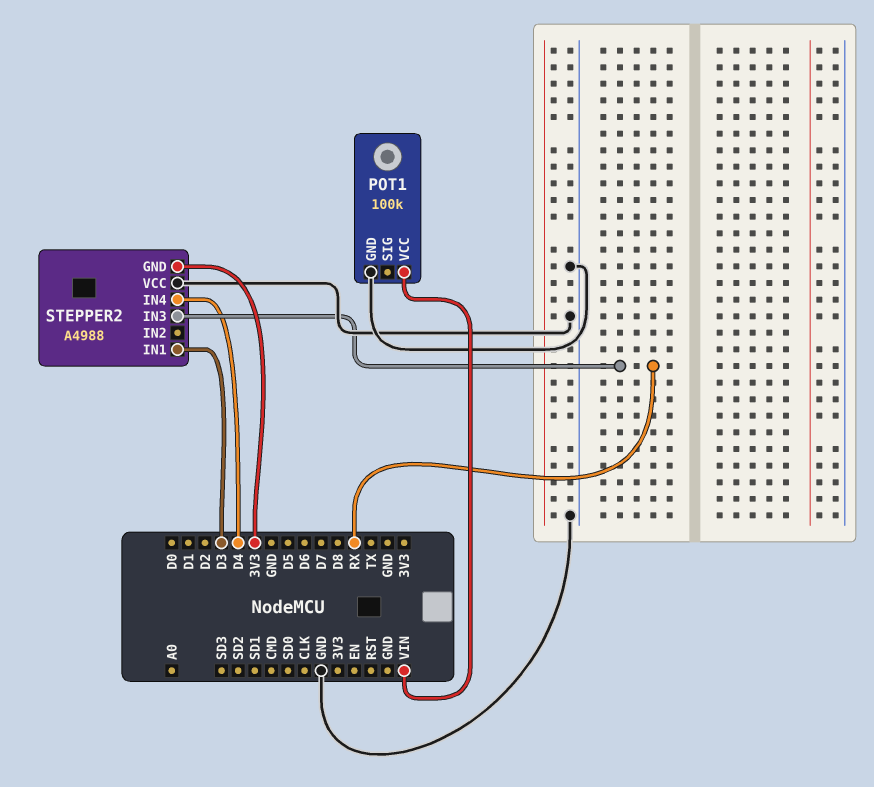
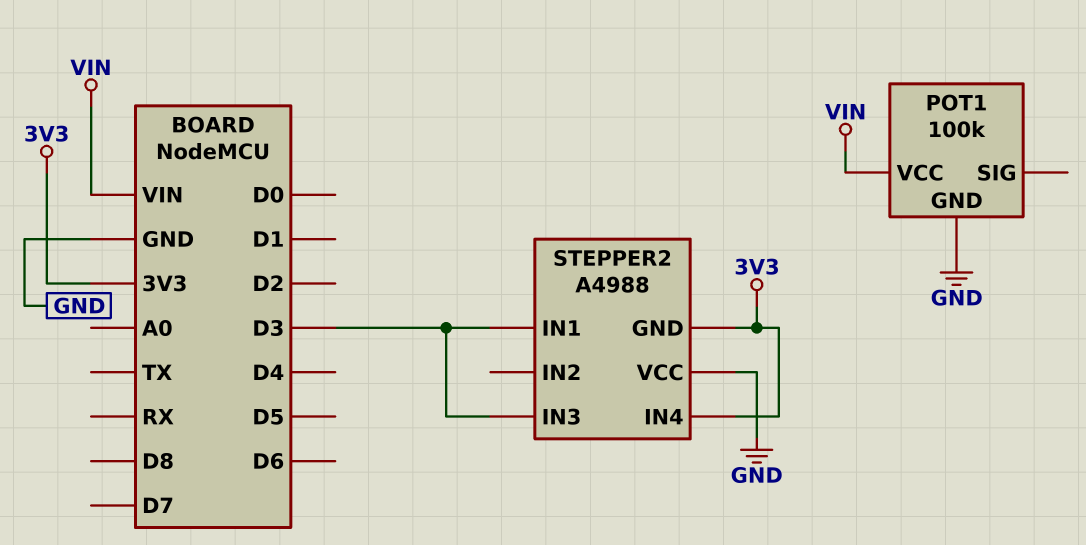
STEPPER2 pin IN3: RX -> D3
STEPPER2 pin IN4: D4 -> 3V3

